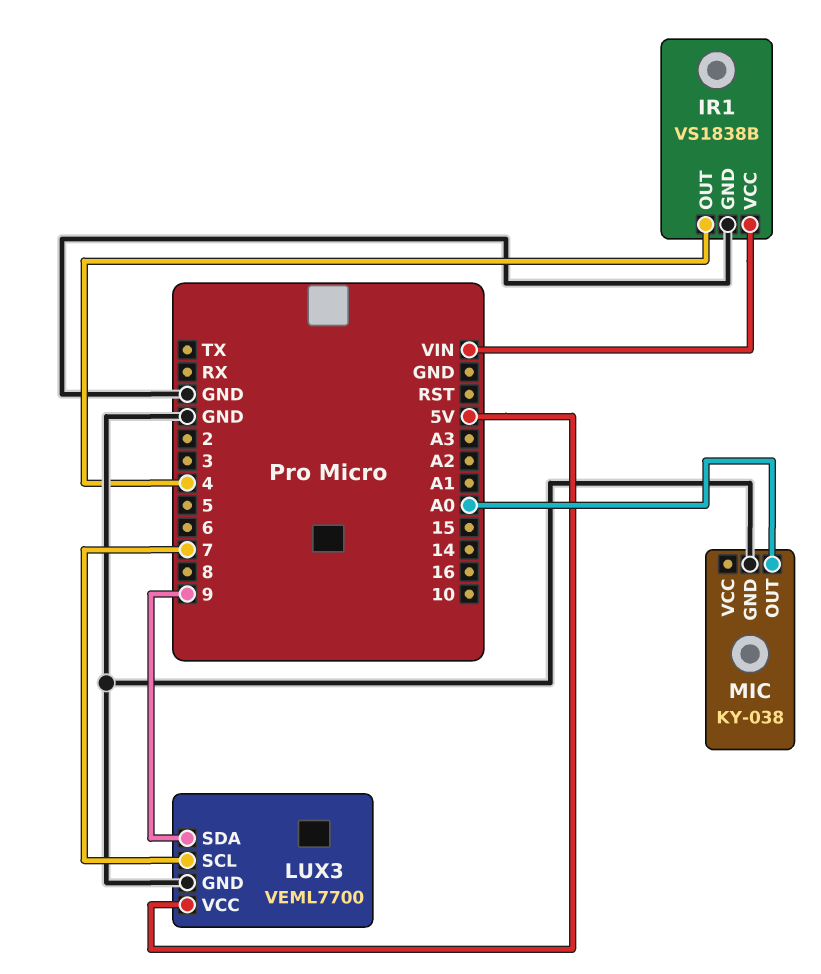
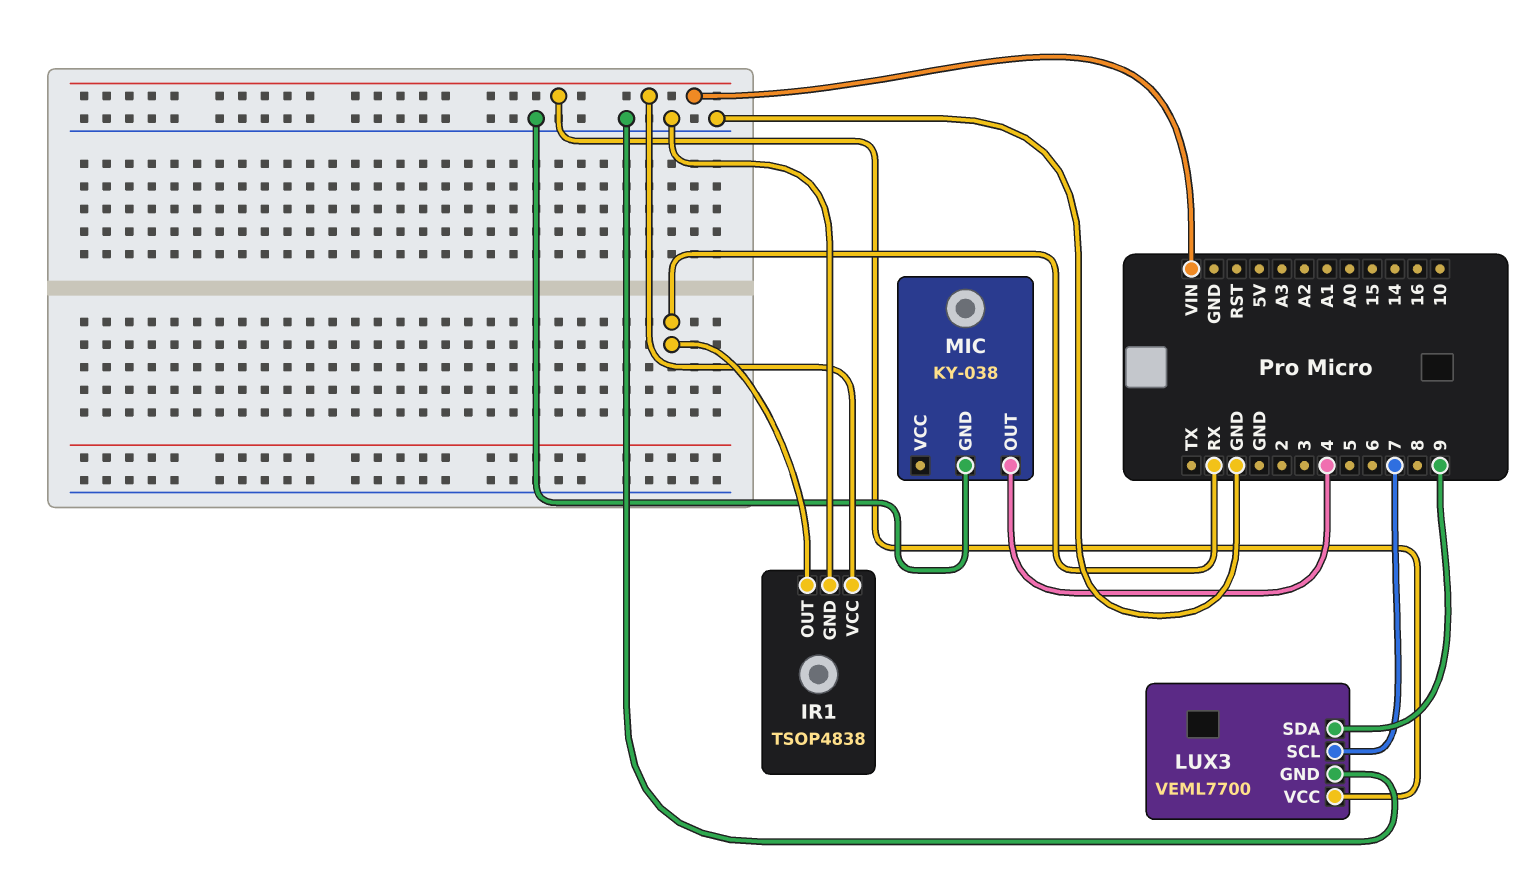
IR1: VS1838B -> TSOP4838
IR1 pin OUT: 4 -> RX
LUX3 pin VCC: 5V -> VIN
MIC pin OUT: A0 -> 4

